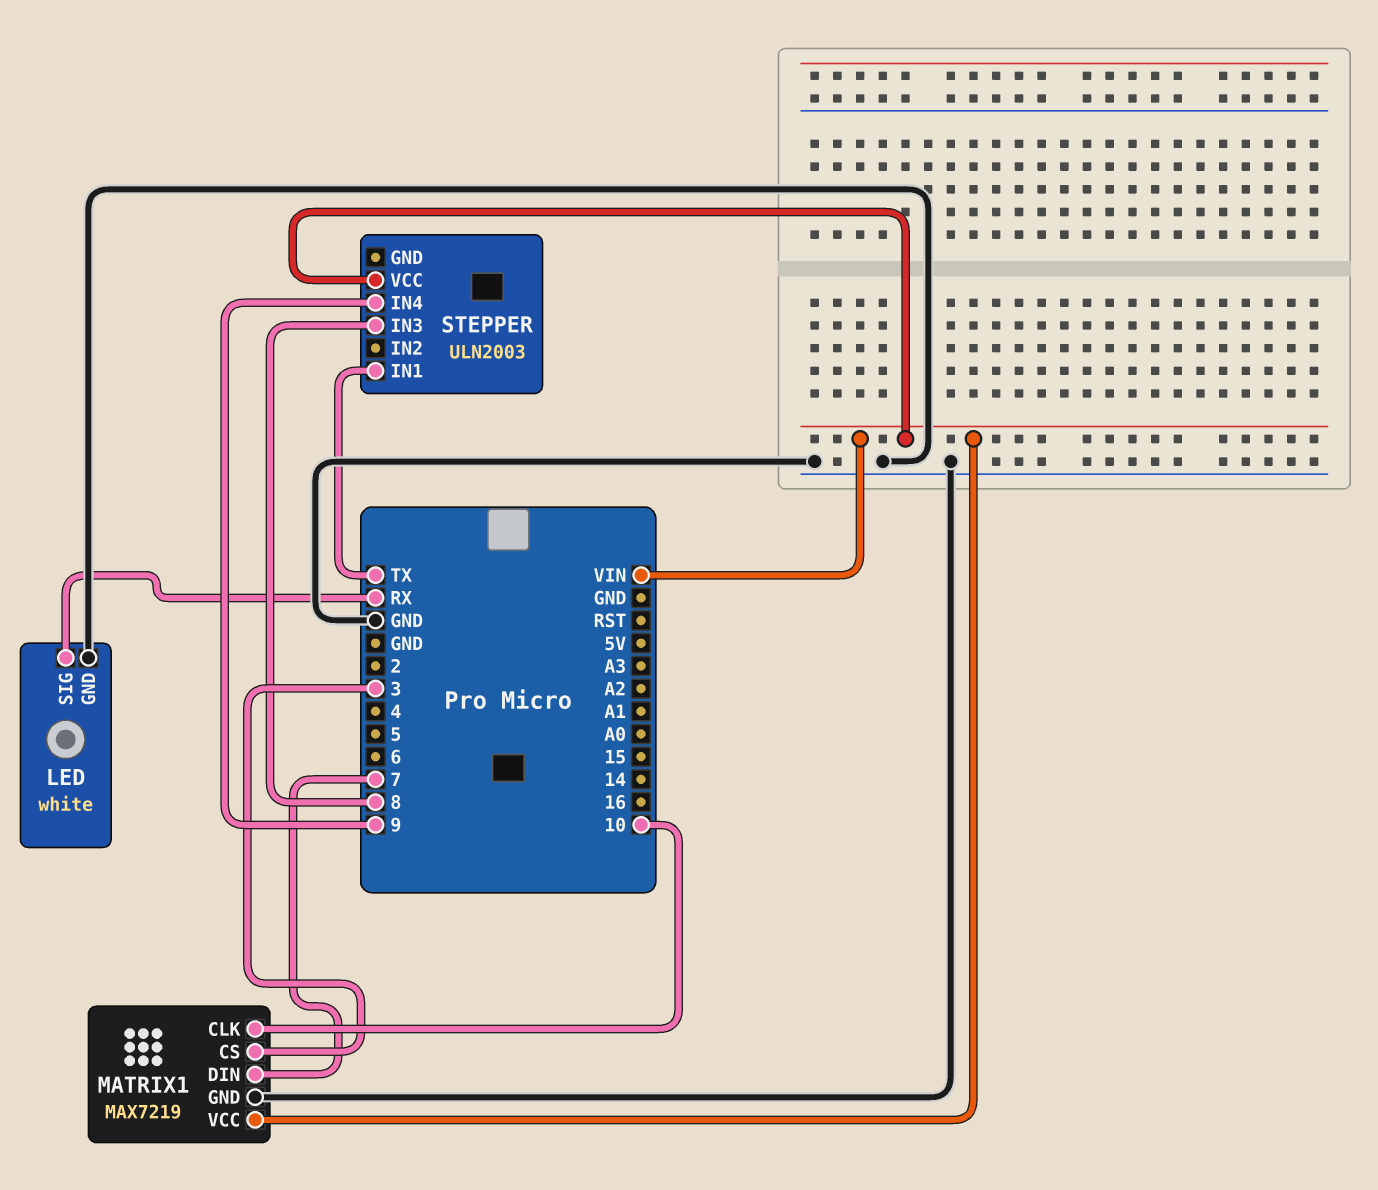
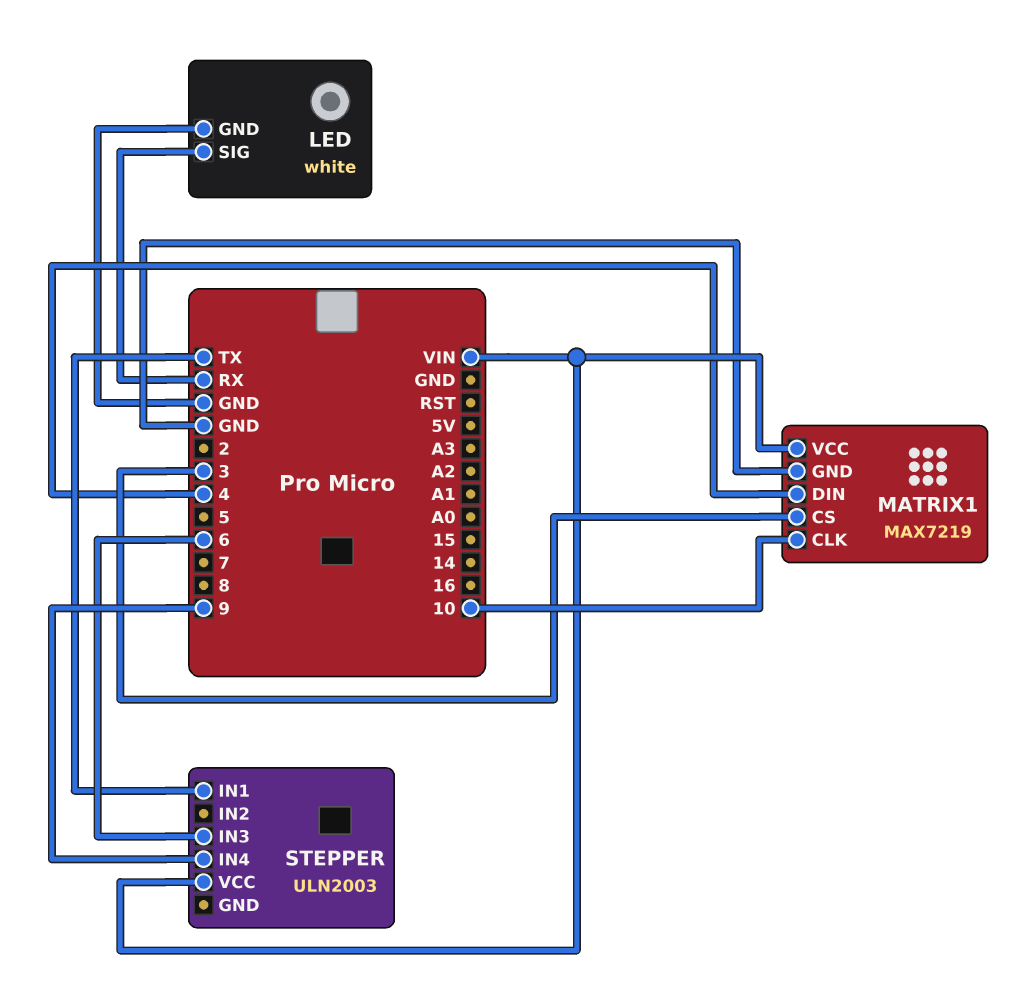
MATRIX1 pin DIN: 7 -> 4
STEPPER pin IN3: 8 -> 6

